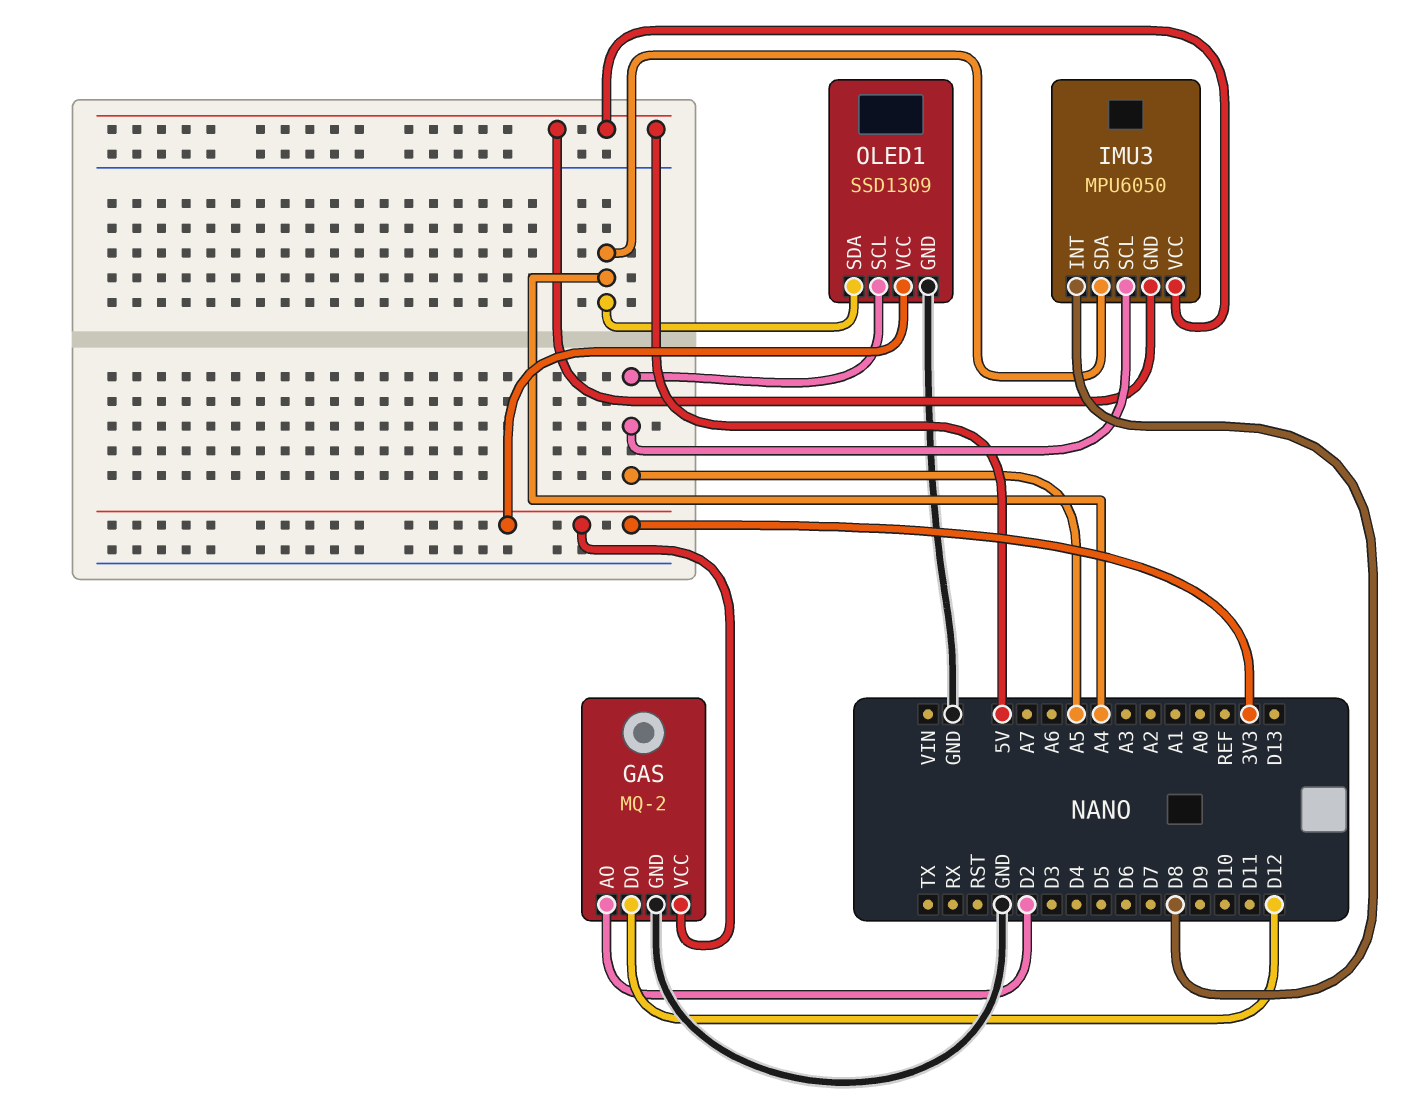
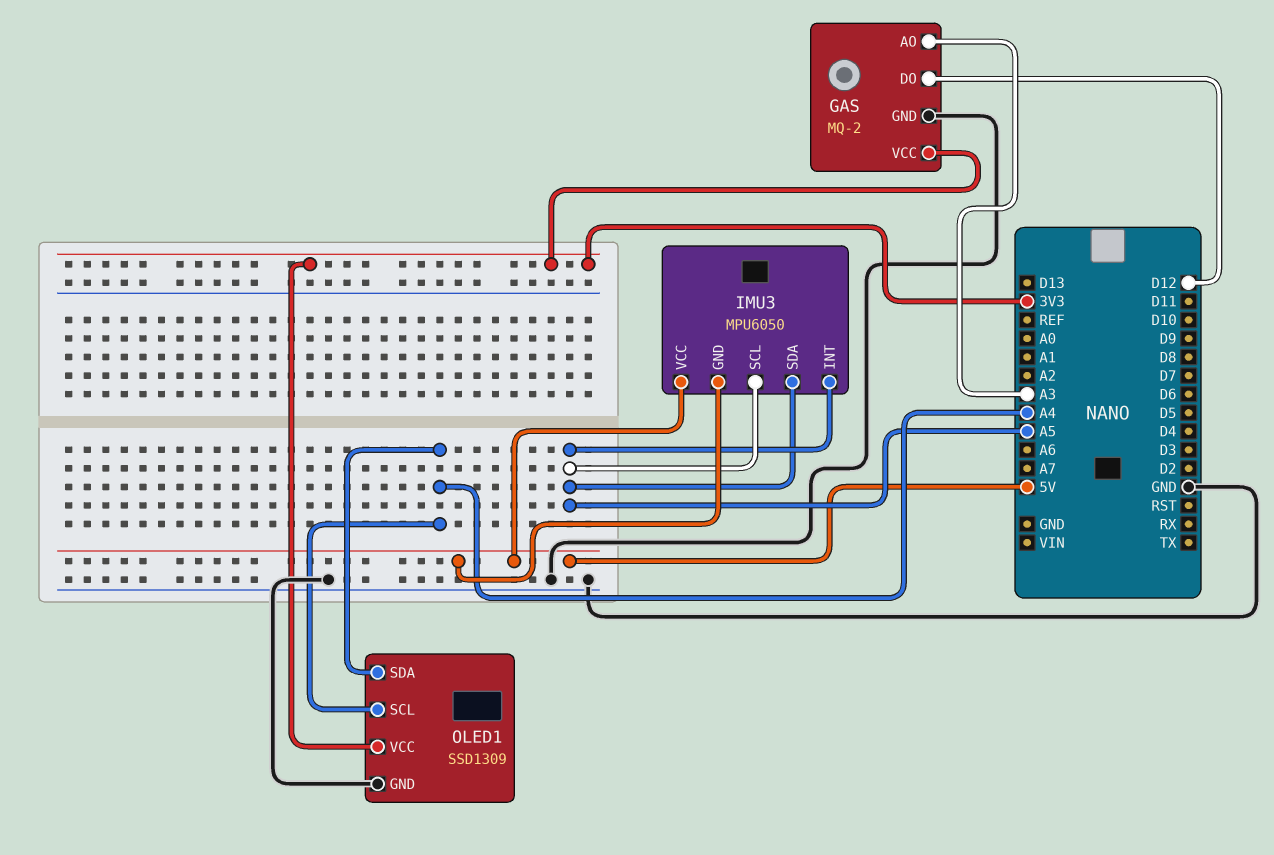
GAS pin AO: D2 -> A3
IMU3 pin INT: D8 -> A5
IMU3 pin SDA: A4 -> A5
OLED1 pin SCL: A5 -> A4

